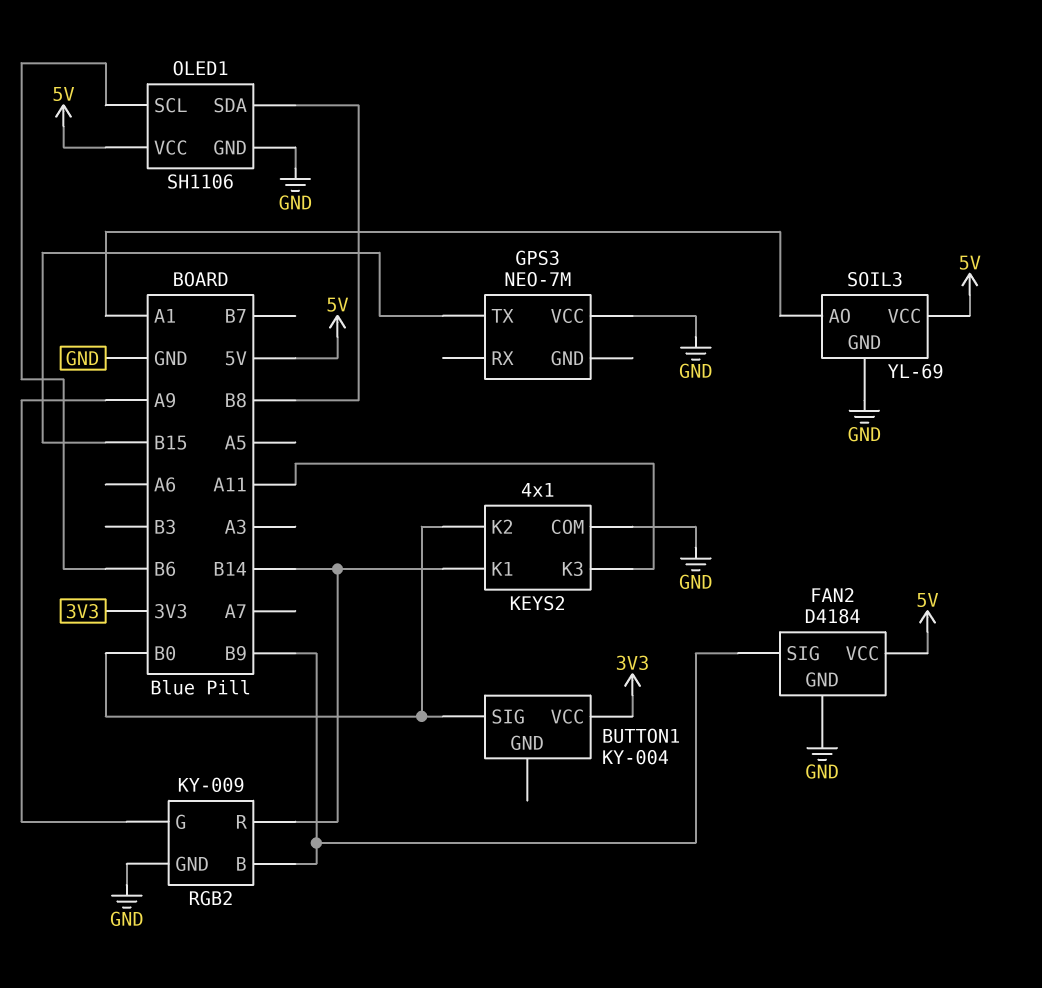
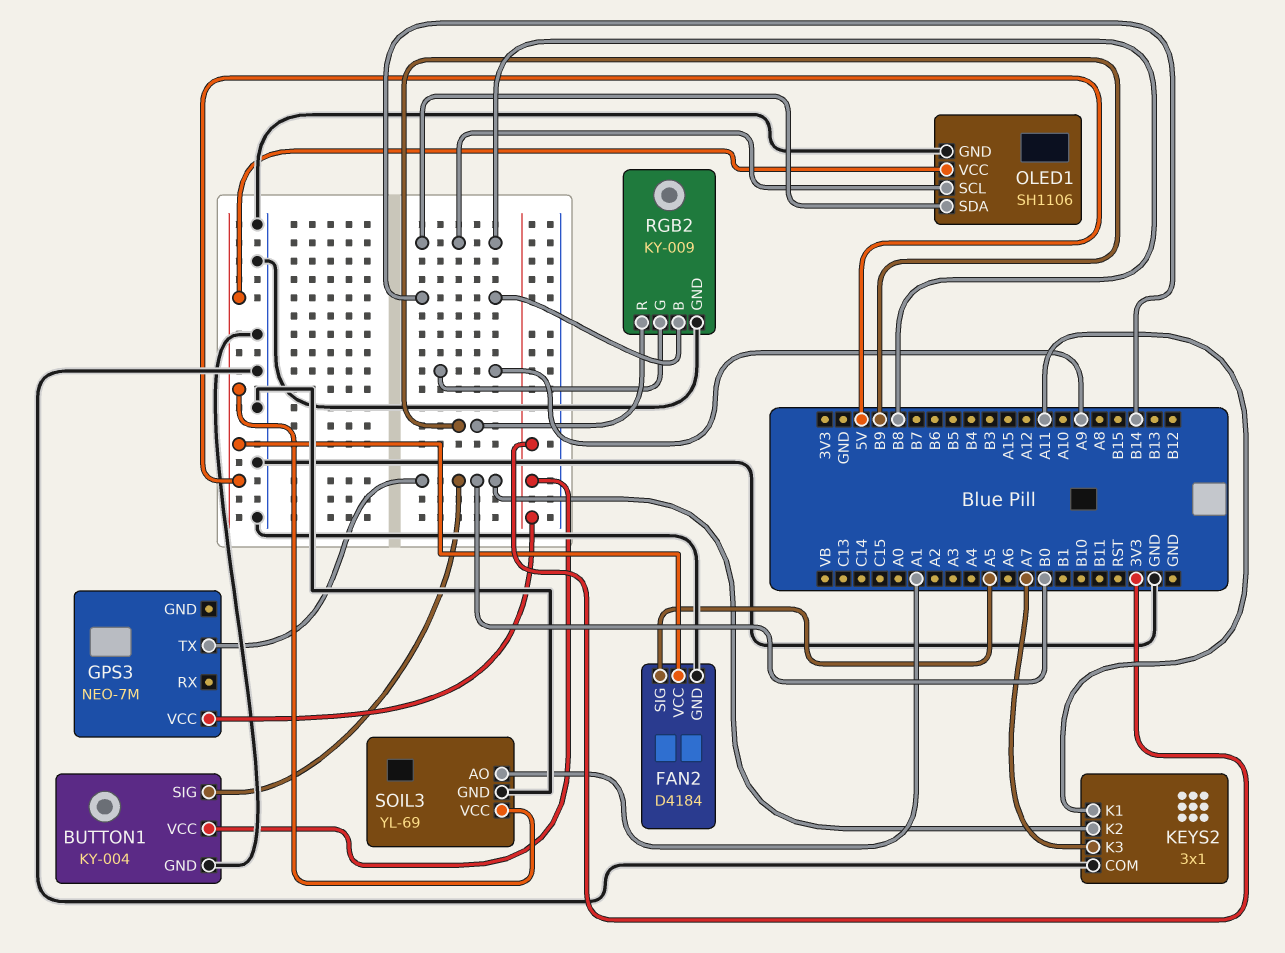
BUTTON1 pin GND: none -> GND
FAN2 pin SIG: B9 -> A5
GPS3 pin TX: B15 -> B0
GPS3 pin VCC: GND -> 3V3
KEYS2: 4x1 -> 3x1
KEYS2 pin K1: B14 -> A11
KEYS2 pin K3: A11 -> A7
OLED1 pin SCL: B6 -> B8
RGB2 pin B: B9 -> B14
RGB2 pin R: B14 -> B9

